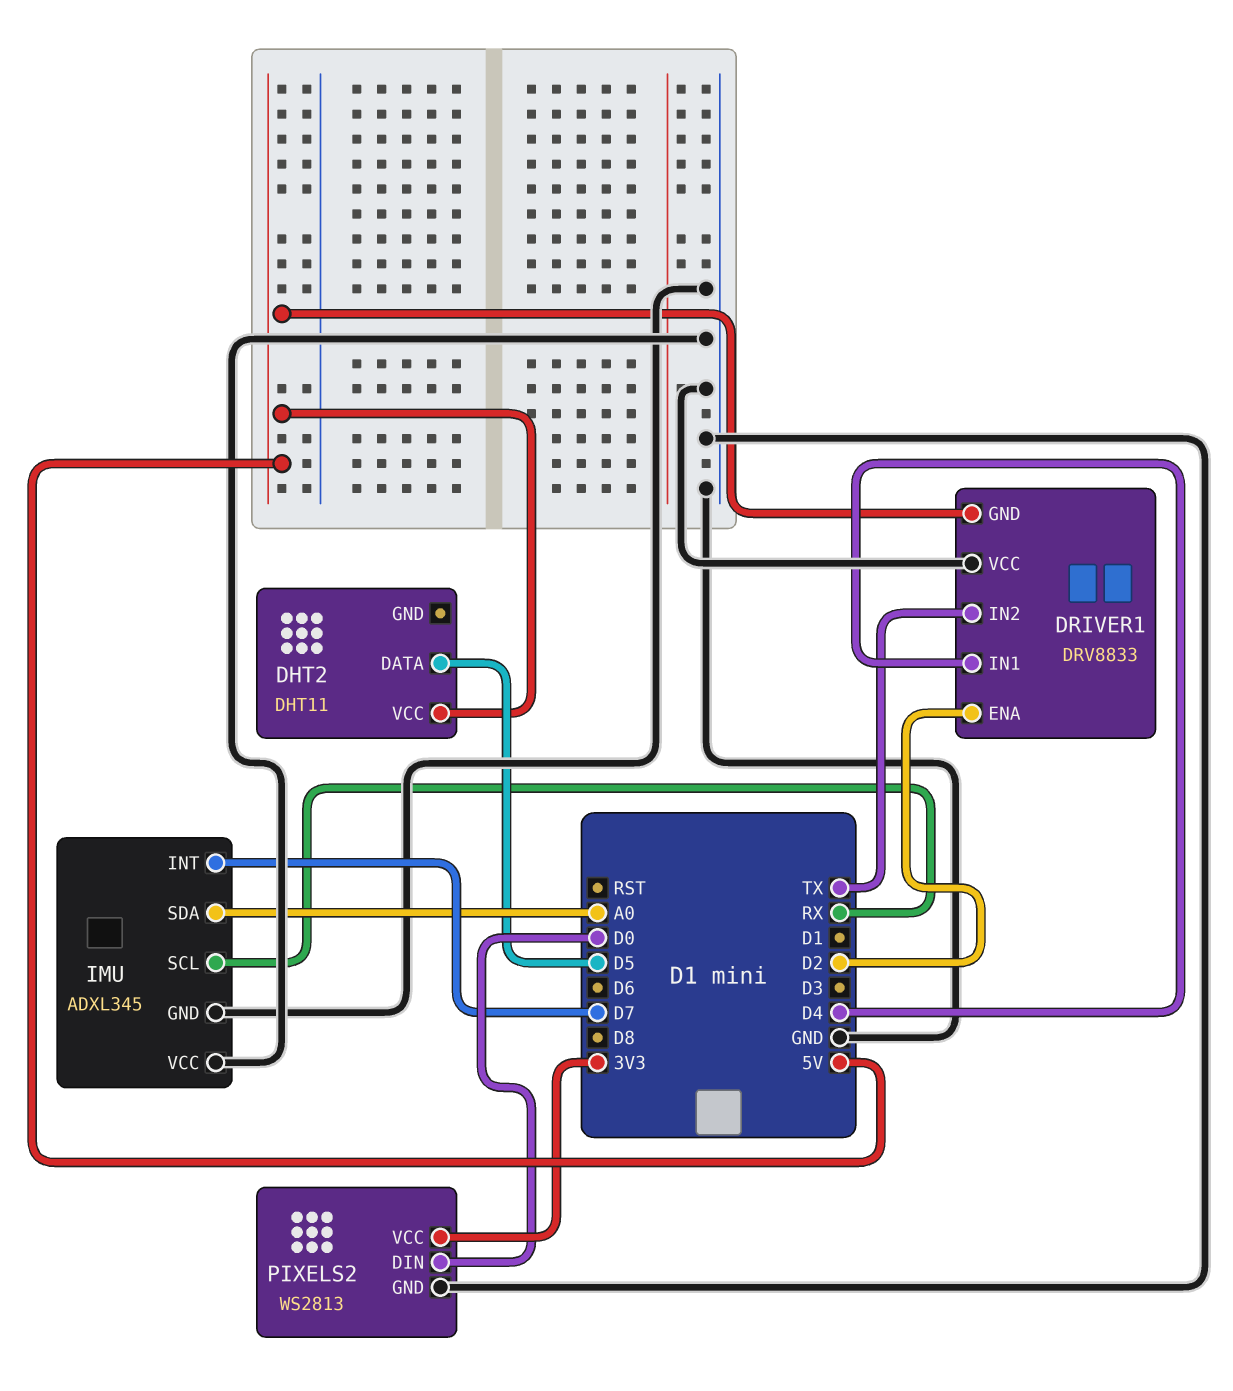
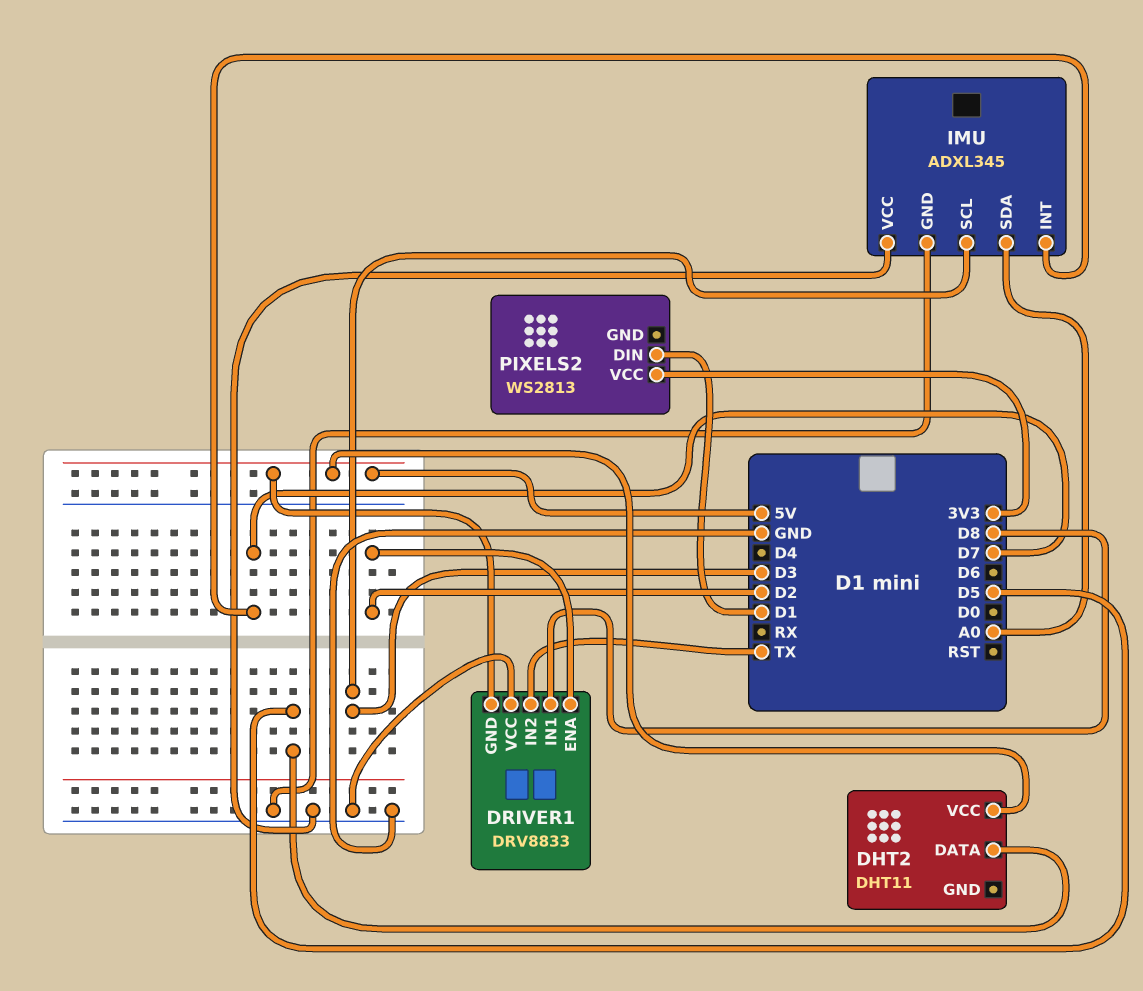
DRIVER1 pin IN1: D4 -> D8
IMU pin SCL: RX -> D3
PIXELS2 pin DIN: D0 -> D1
PIXELS2 pin GND: GND -> none

